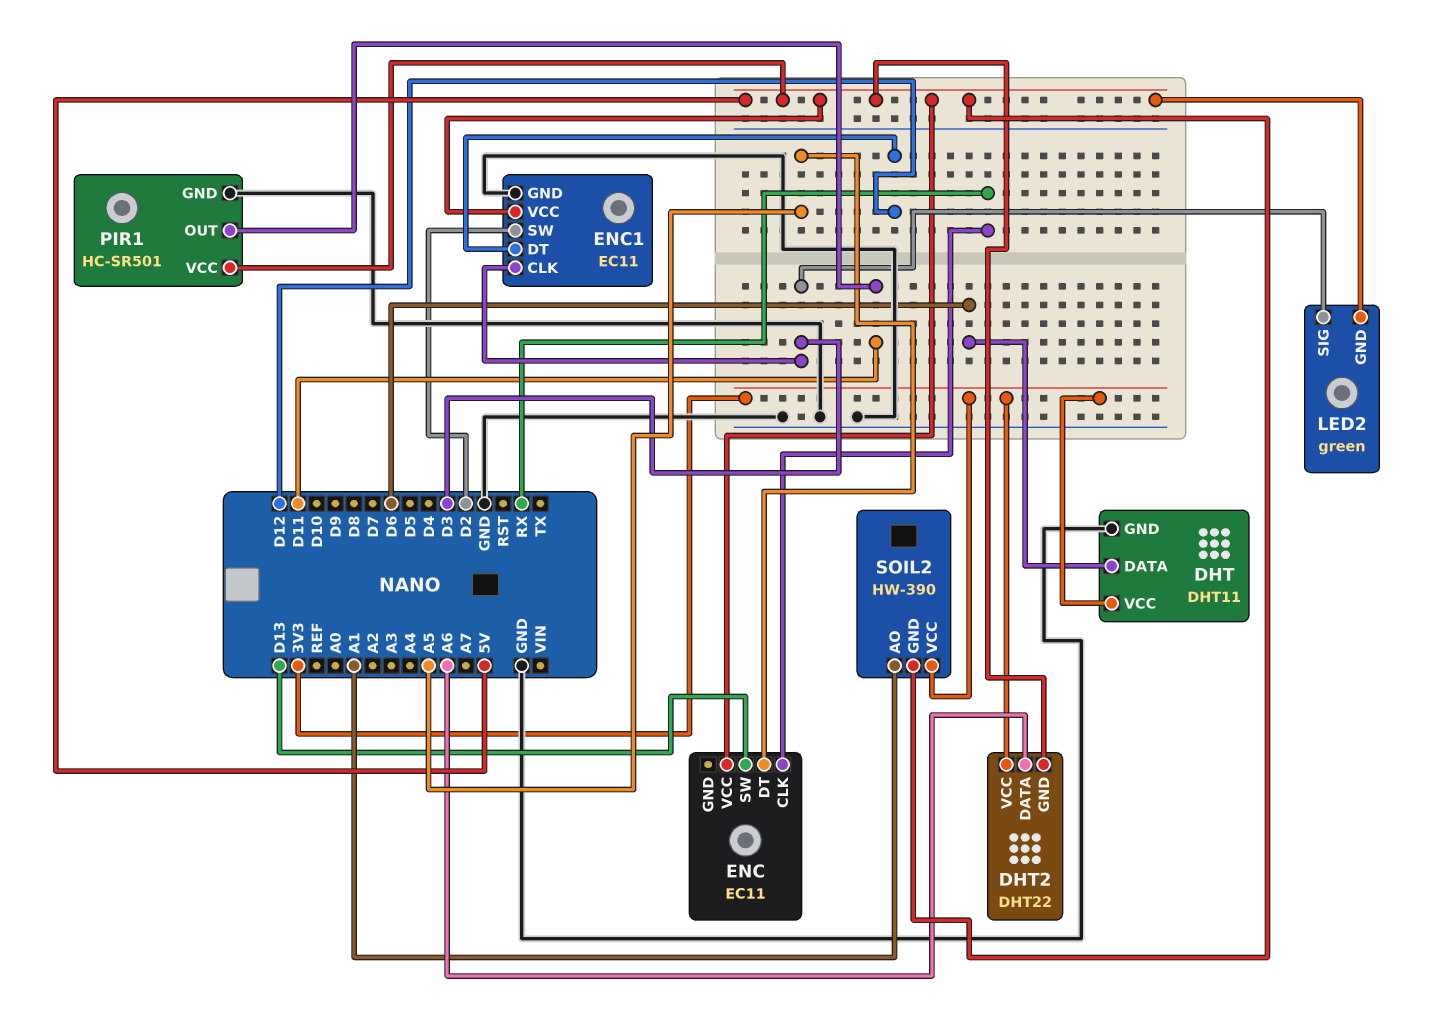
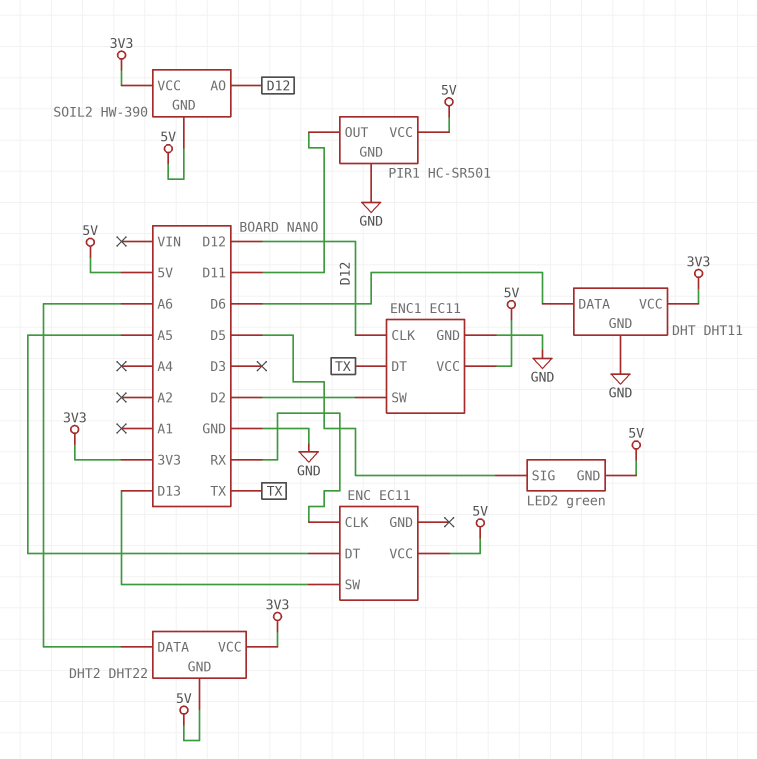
ENC1 pin CLK: D3 -> D12
ENC1 pin DT: D12 -> TX
LED2 pin SIG: D3 -> D5
SOIL2 pin AO: A1 -> D12

